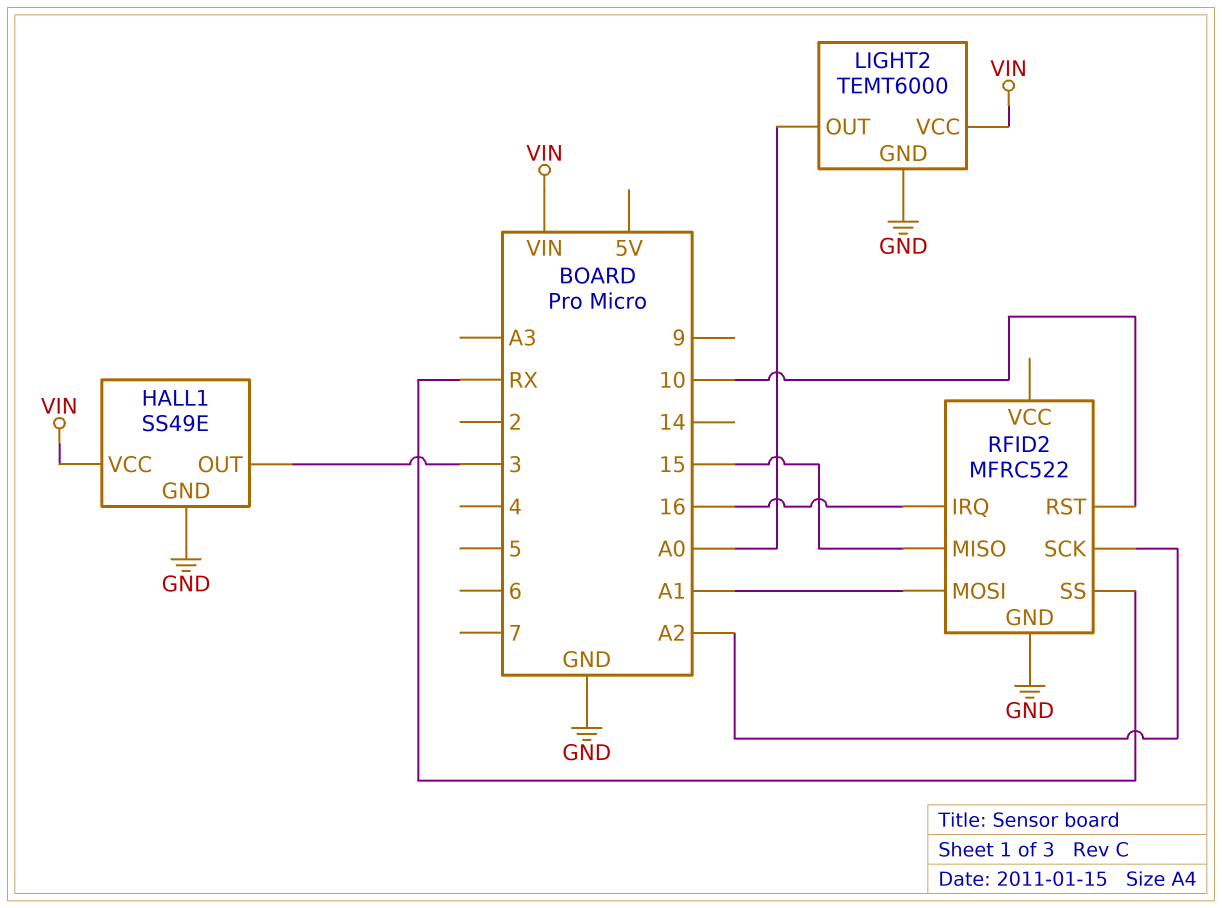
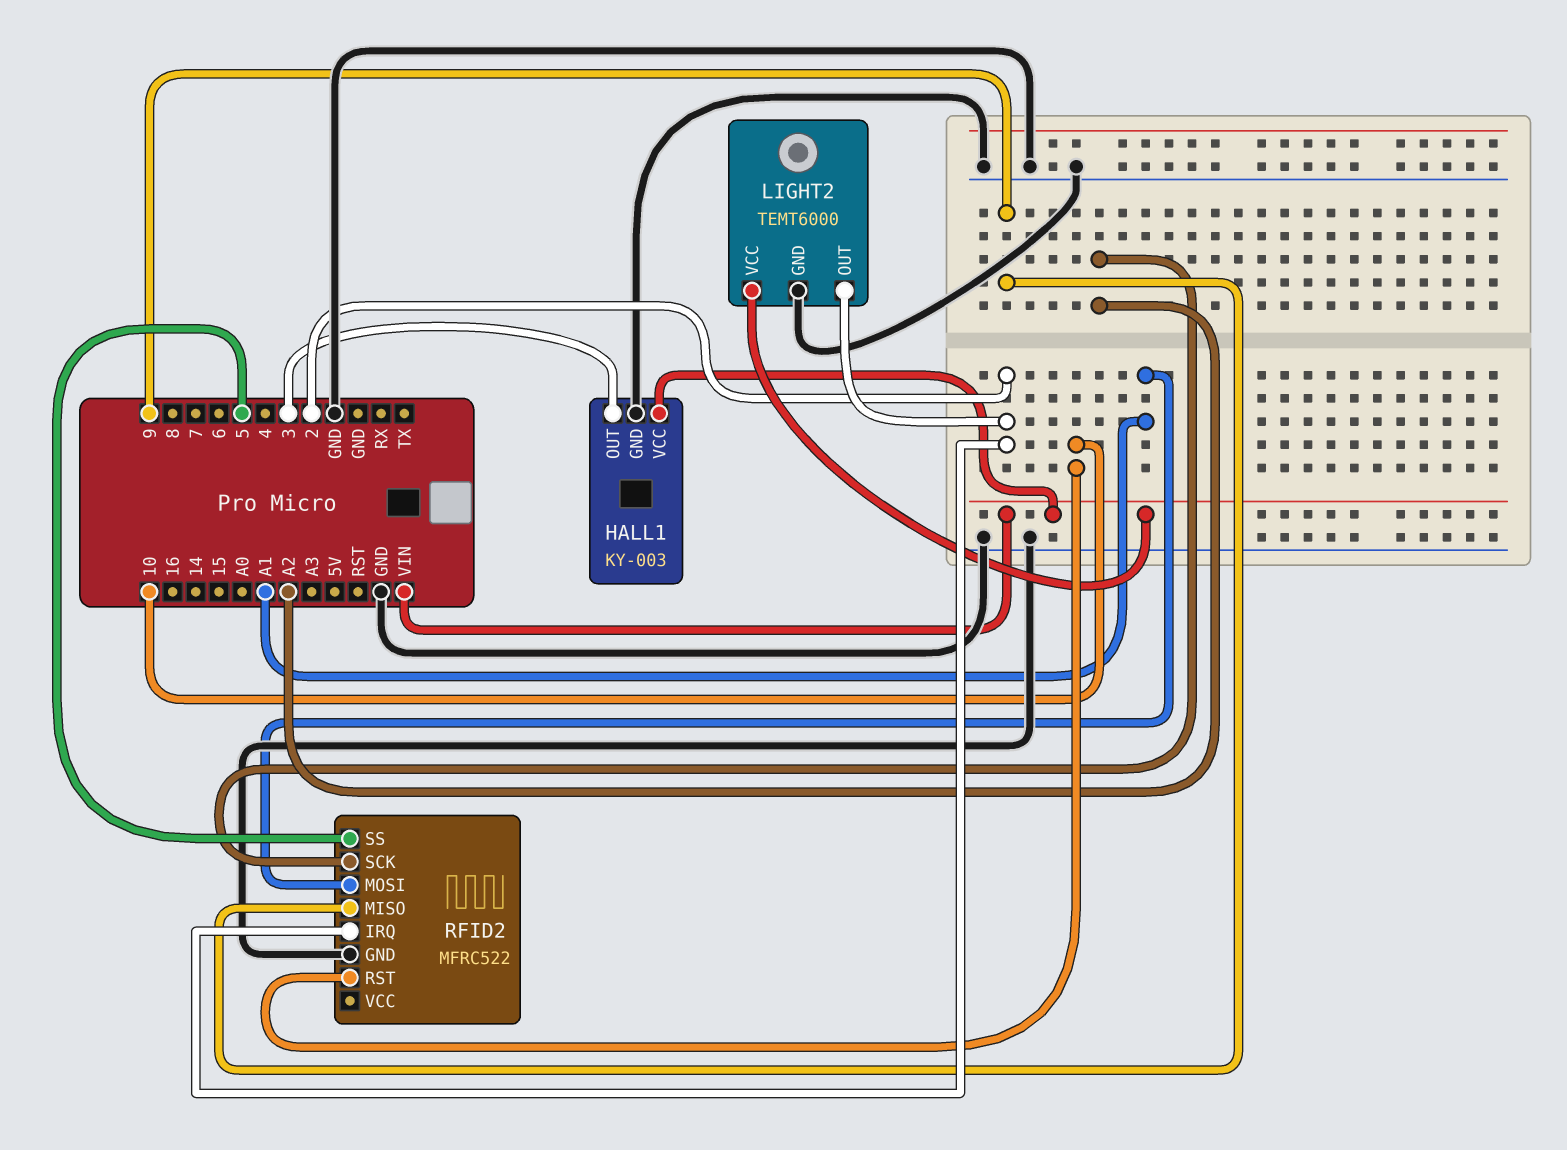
HALL1: SS49E -> KY-003
LIGHT2 pin OUT: A0 -> 2
RFID2 pin IRQ: 16 -> 2
RFID2 pin MISO: 15 -> 9
RFID2 pin SS: RX -> 5

